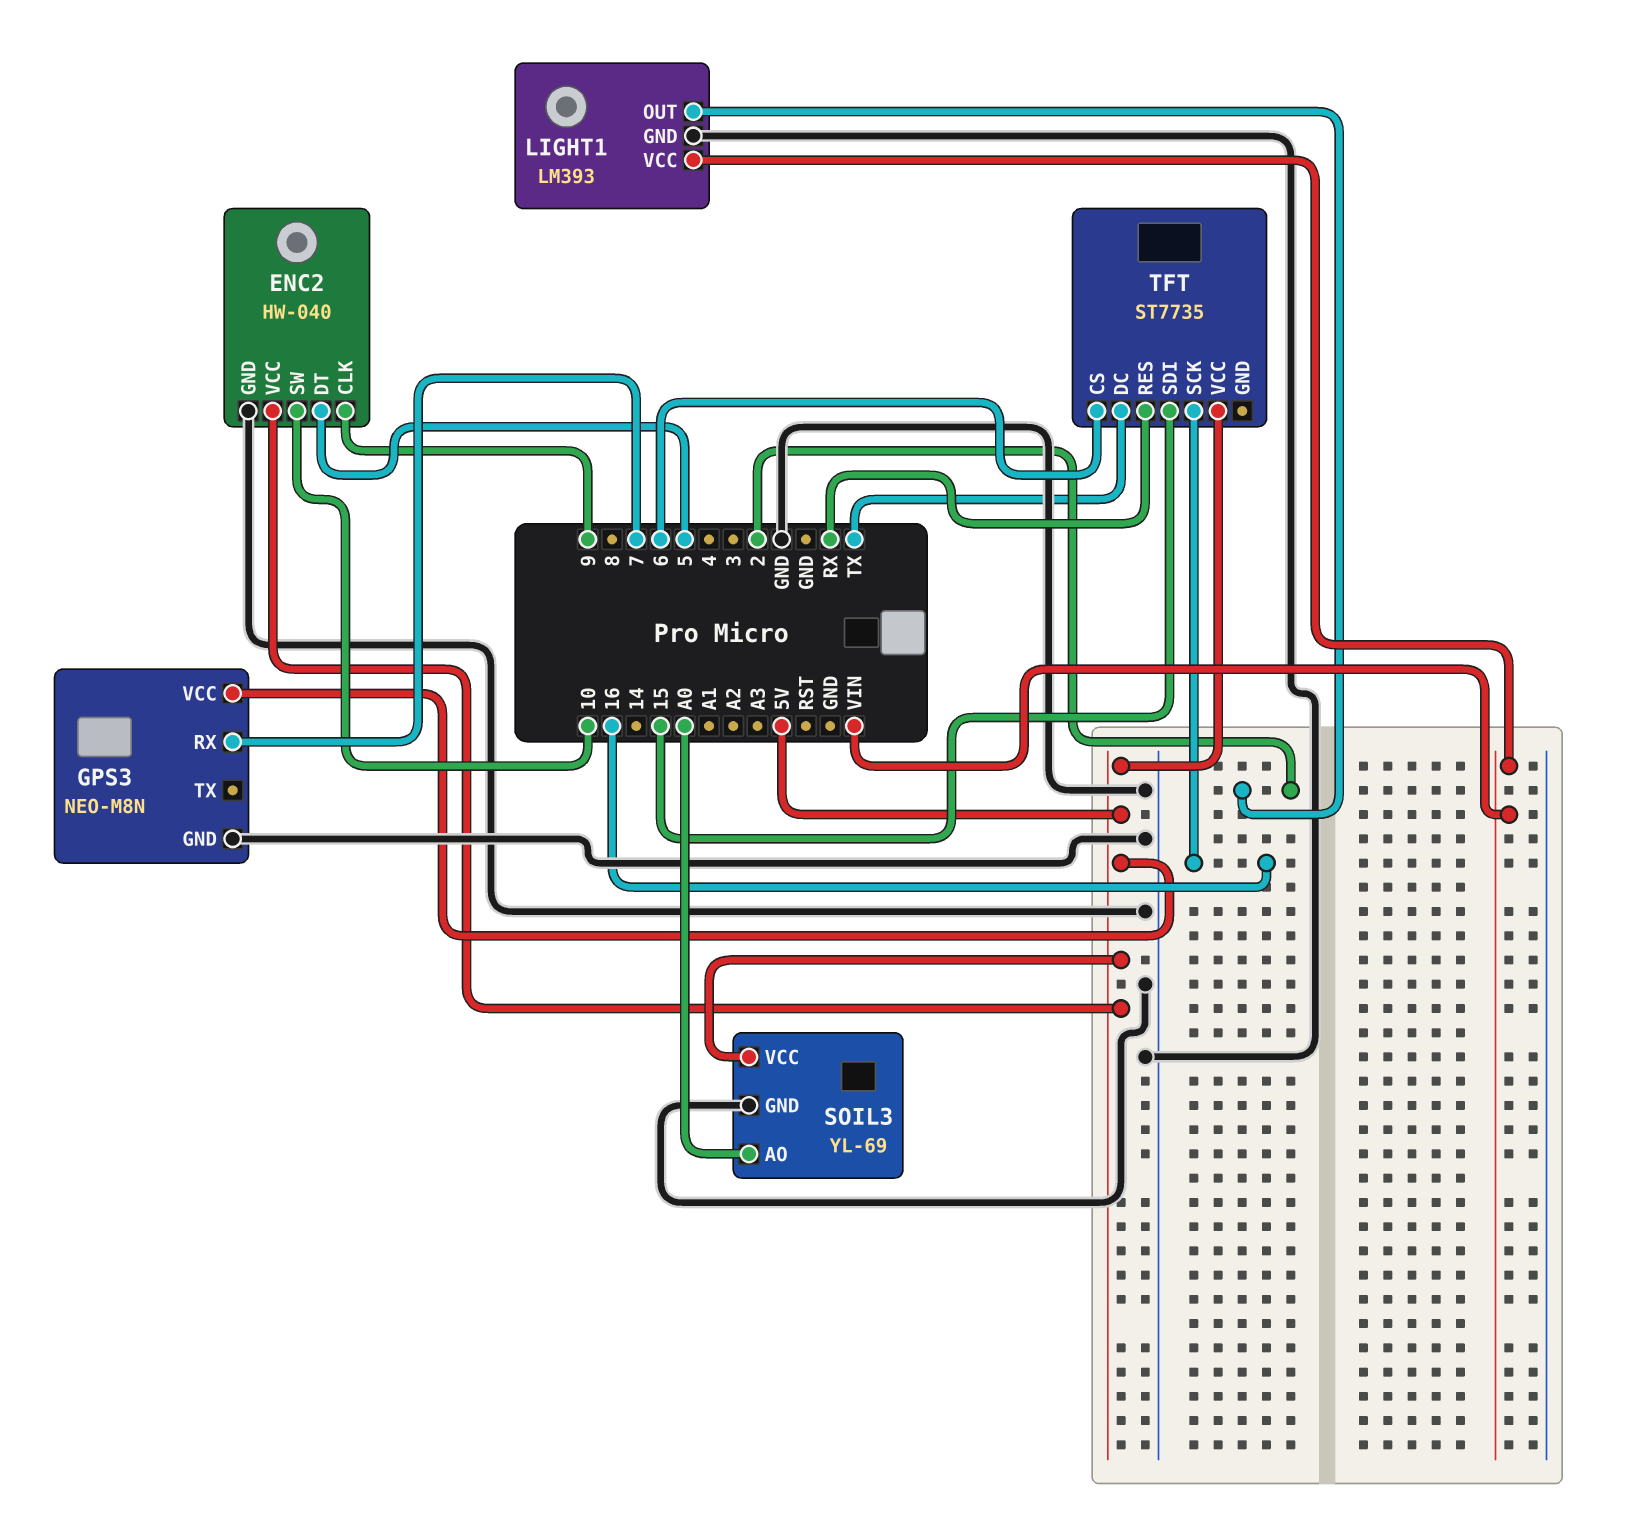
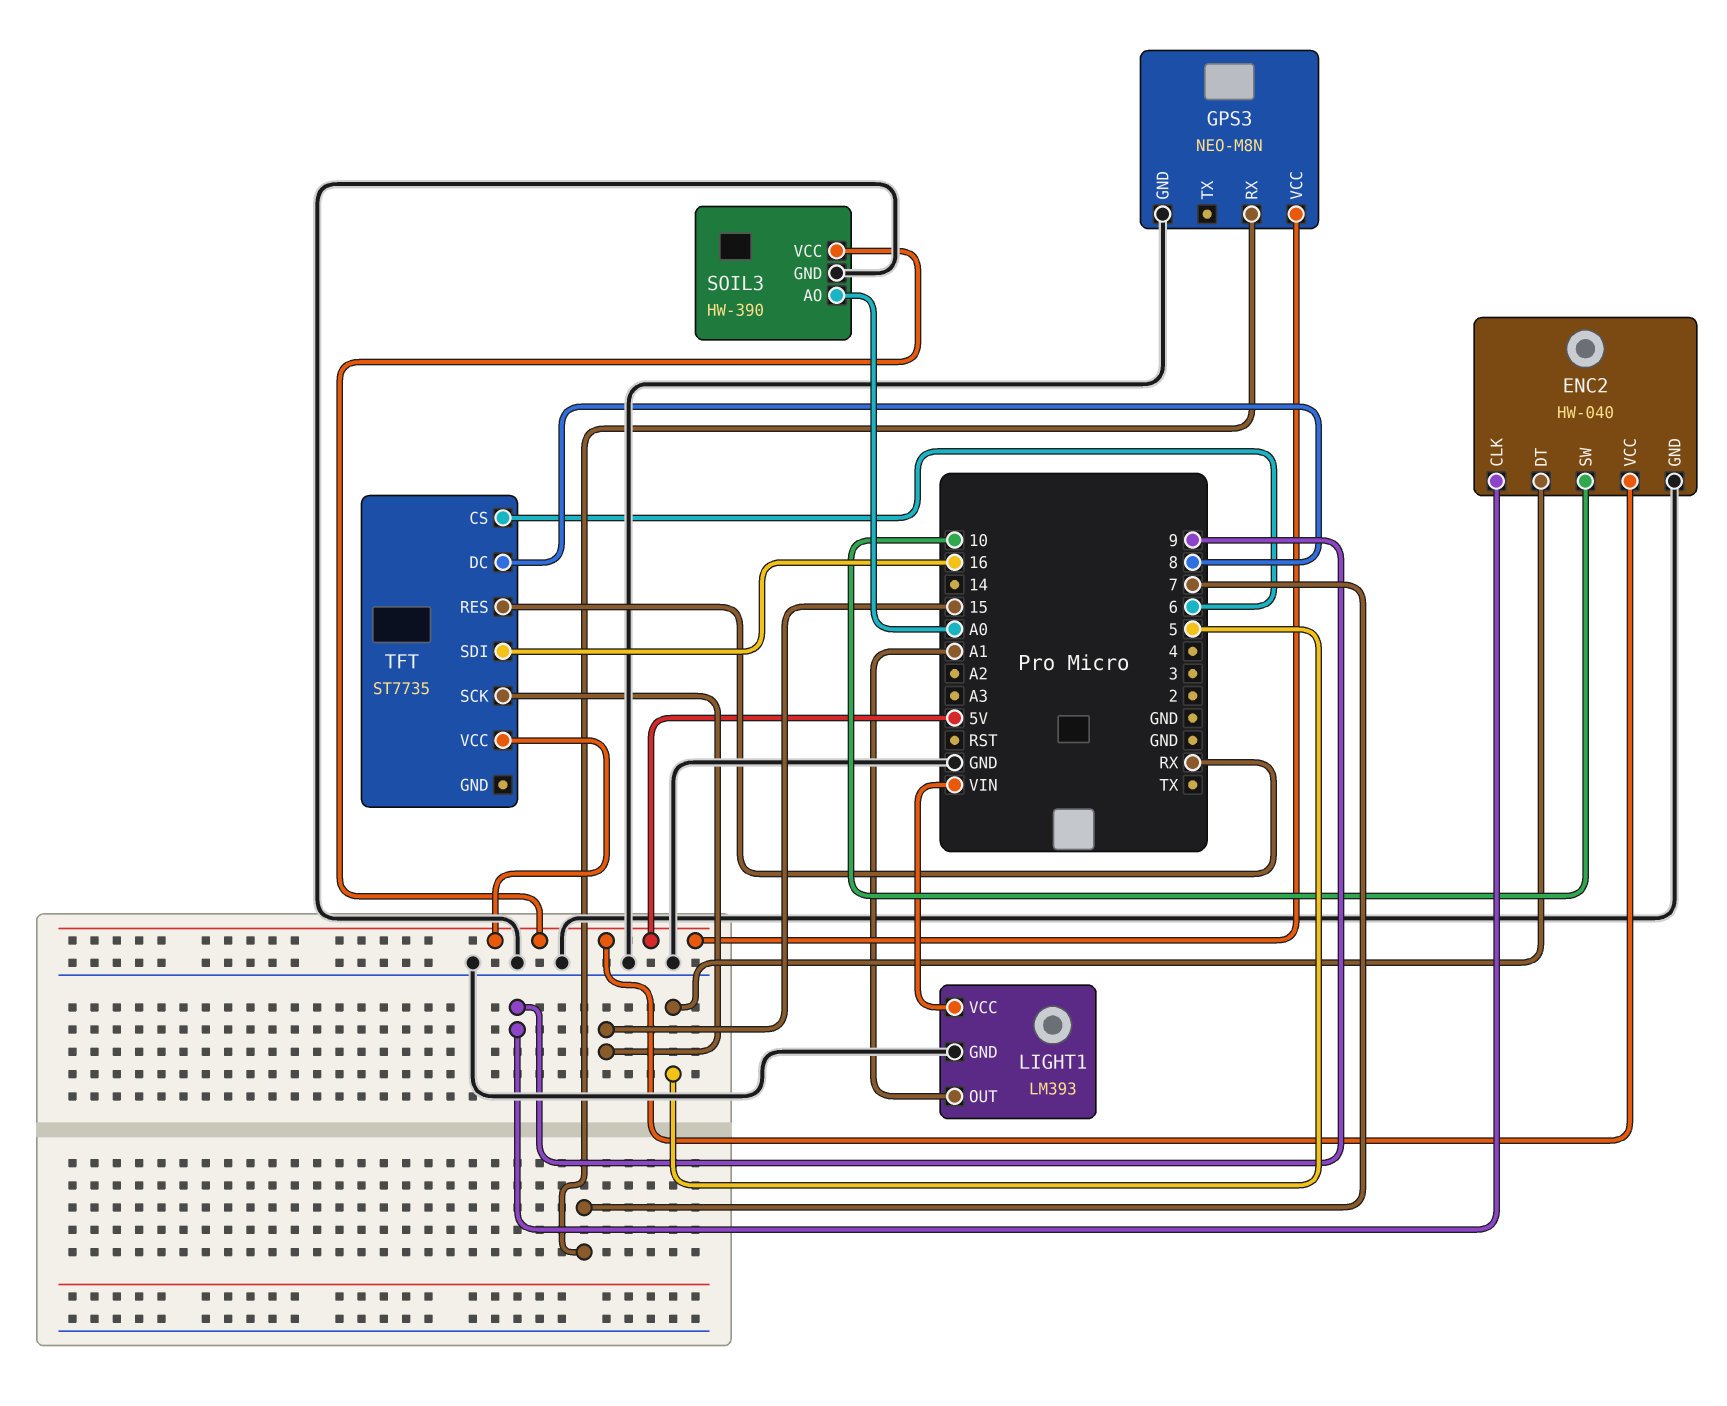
LIGHT1 pin OUT: 2 -> A1
SOIL3: YL-69 -> HW-390
TFT pin DC: TX -> 8
TFT pin SCK: 16 -> 15
TFT pin SDI: 15 -> 16

